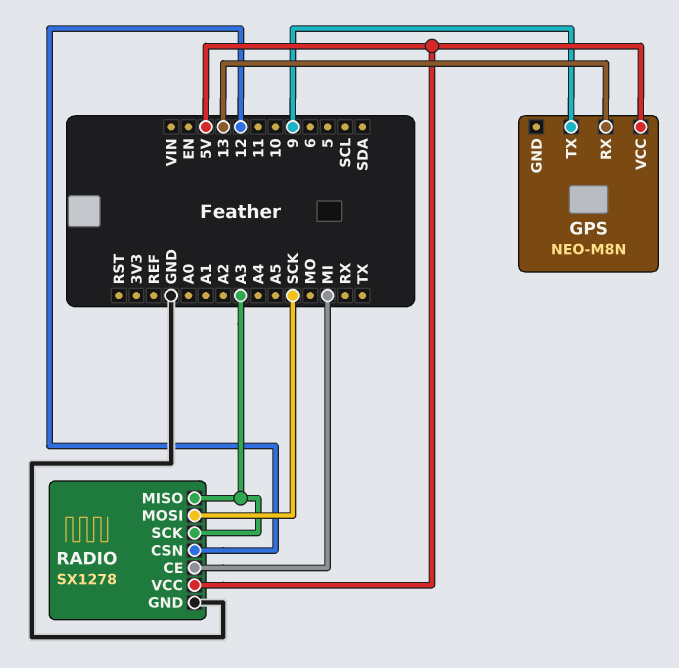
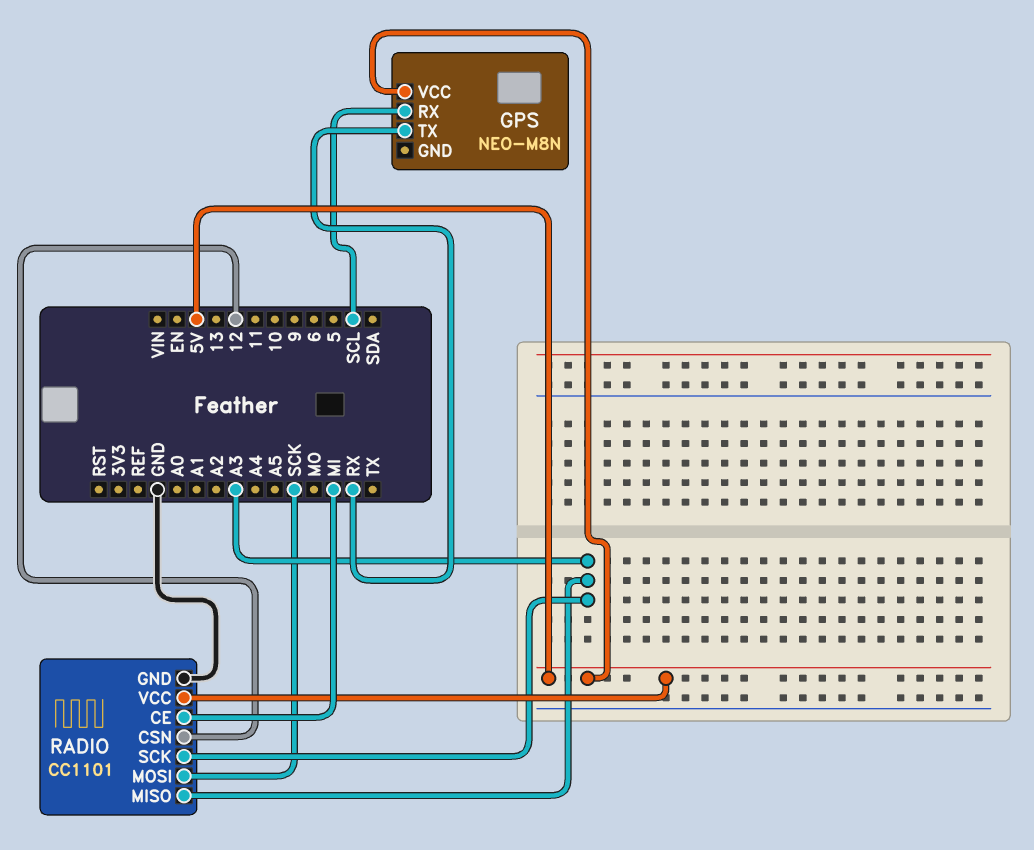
GPS pin RX: 13 -> SCL
GPS pin TX: 9 -> RX
RADIO: SX1278 -> CC1101

